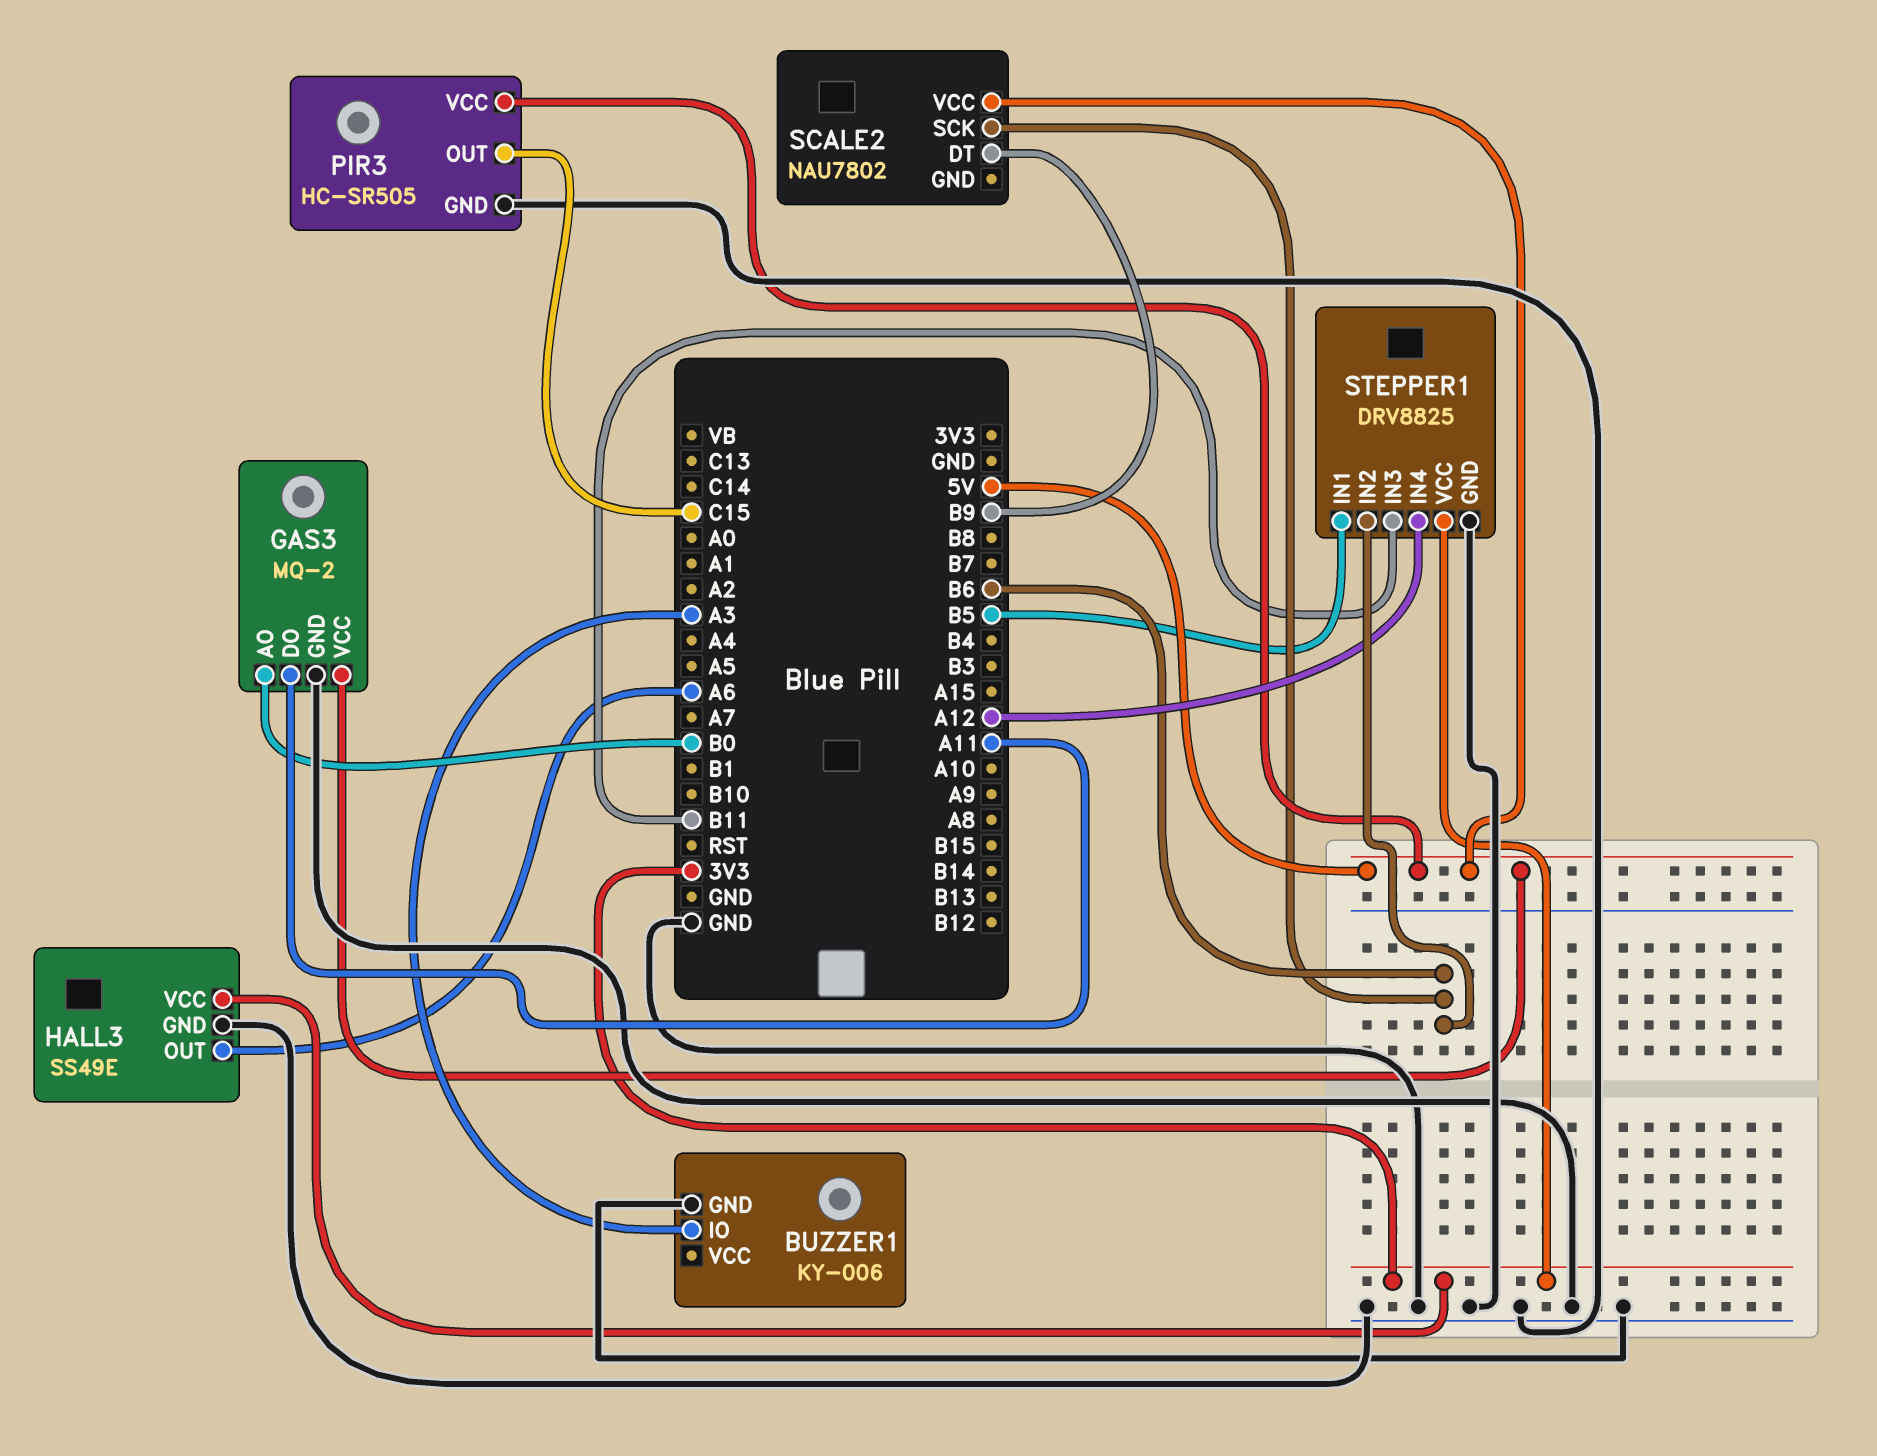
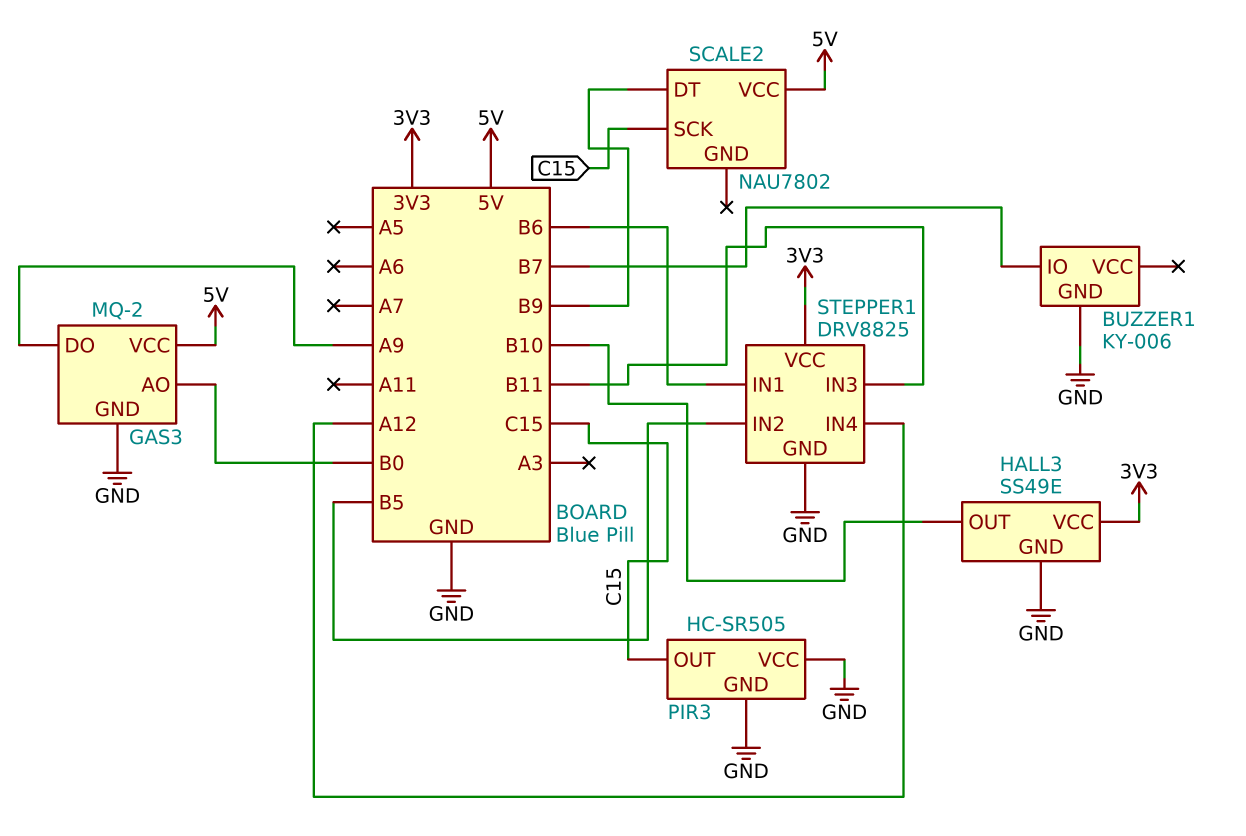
BUZZER1 pin IO: A3 -> B7
GAS3 pin DO: A11 -> A9
HALL3 pin OUT: A6 -> B10
PIR3 pin VCC: 5V -> GND
SCALE2 pin SCK: B6 -> C15
STEPPER1 pin IN1: B5 -> B6
STEPPER1 pin IN2: B6 -> B5

